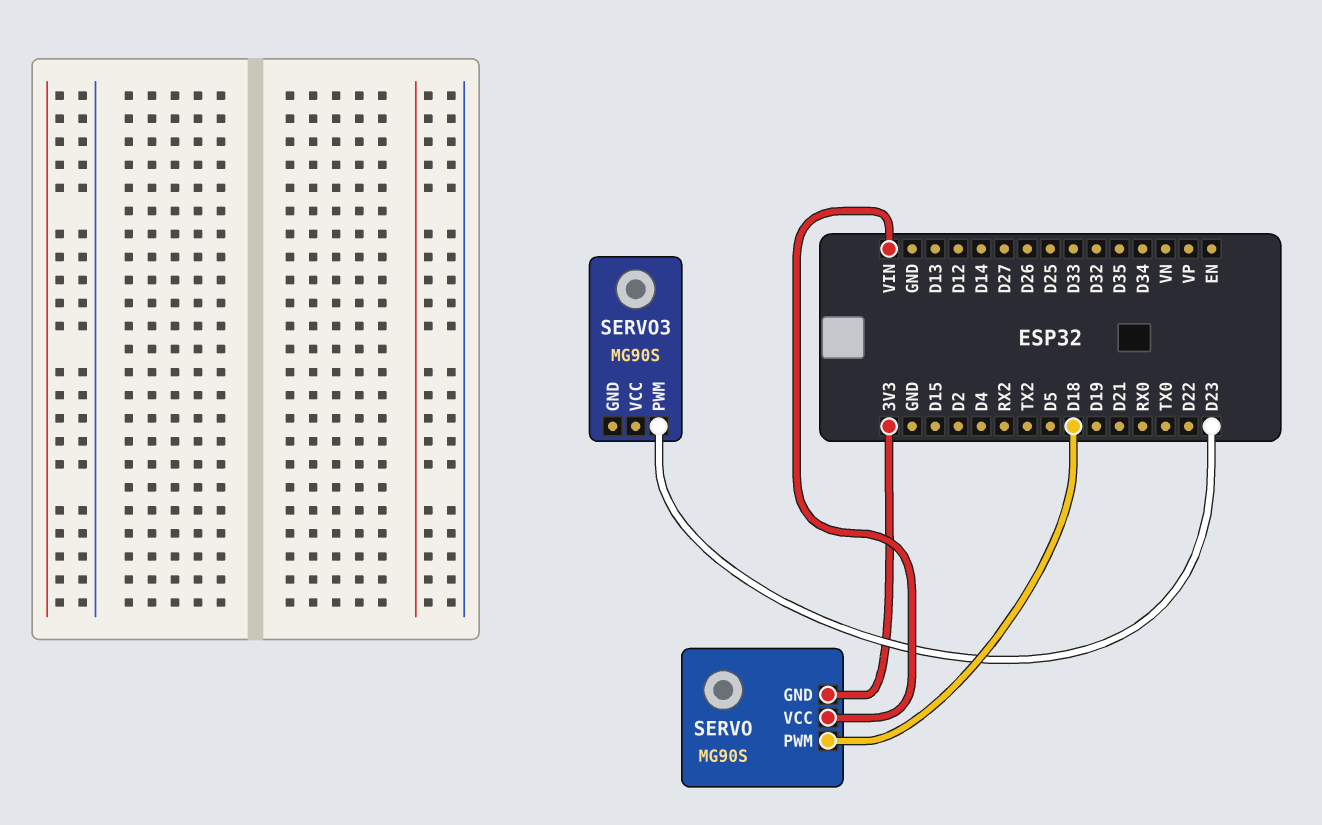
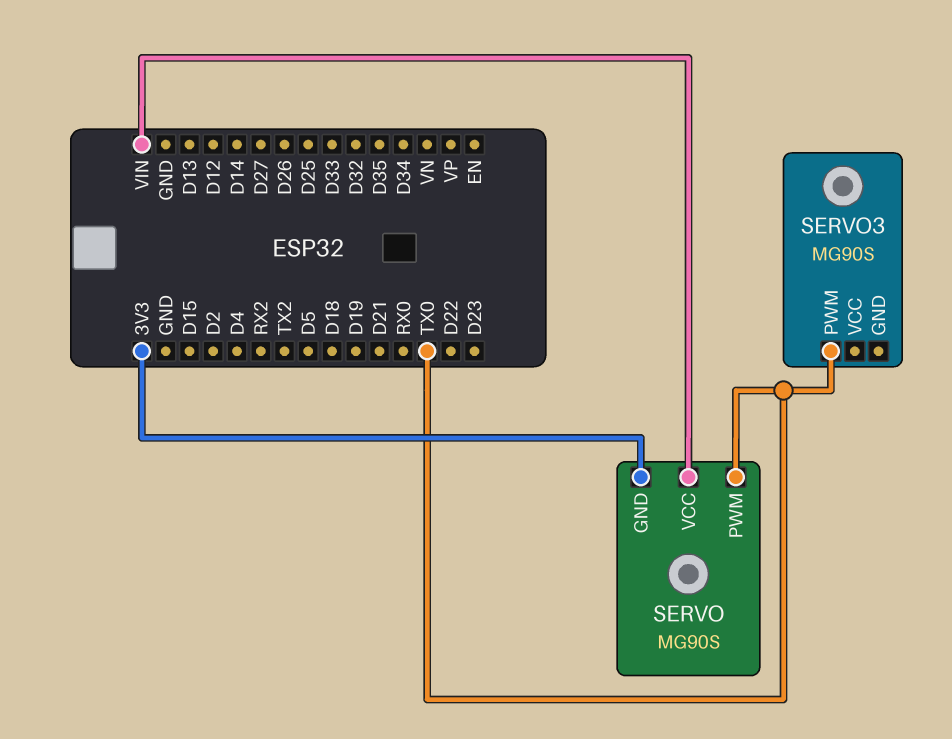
SERVO pin PWM: D18 -> TX0
SERVO3 pin PWM: D23 -> TX0

